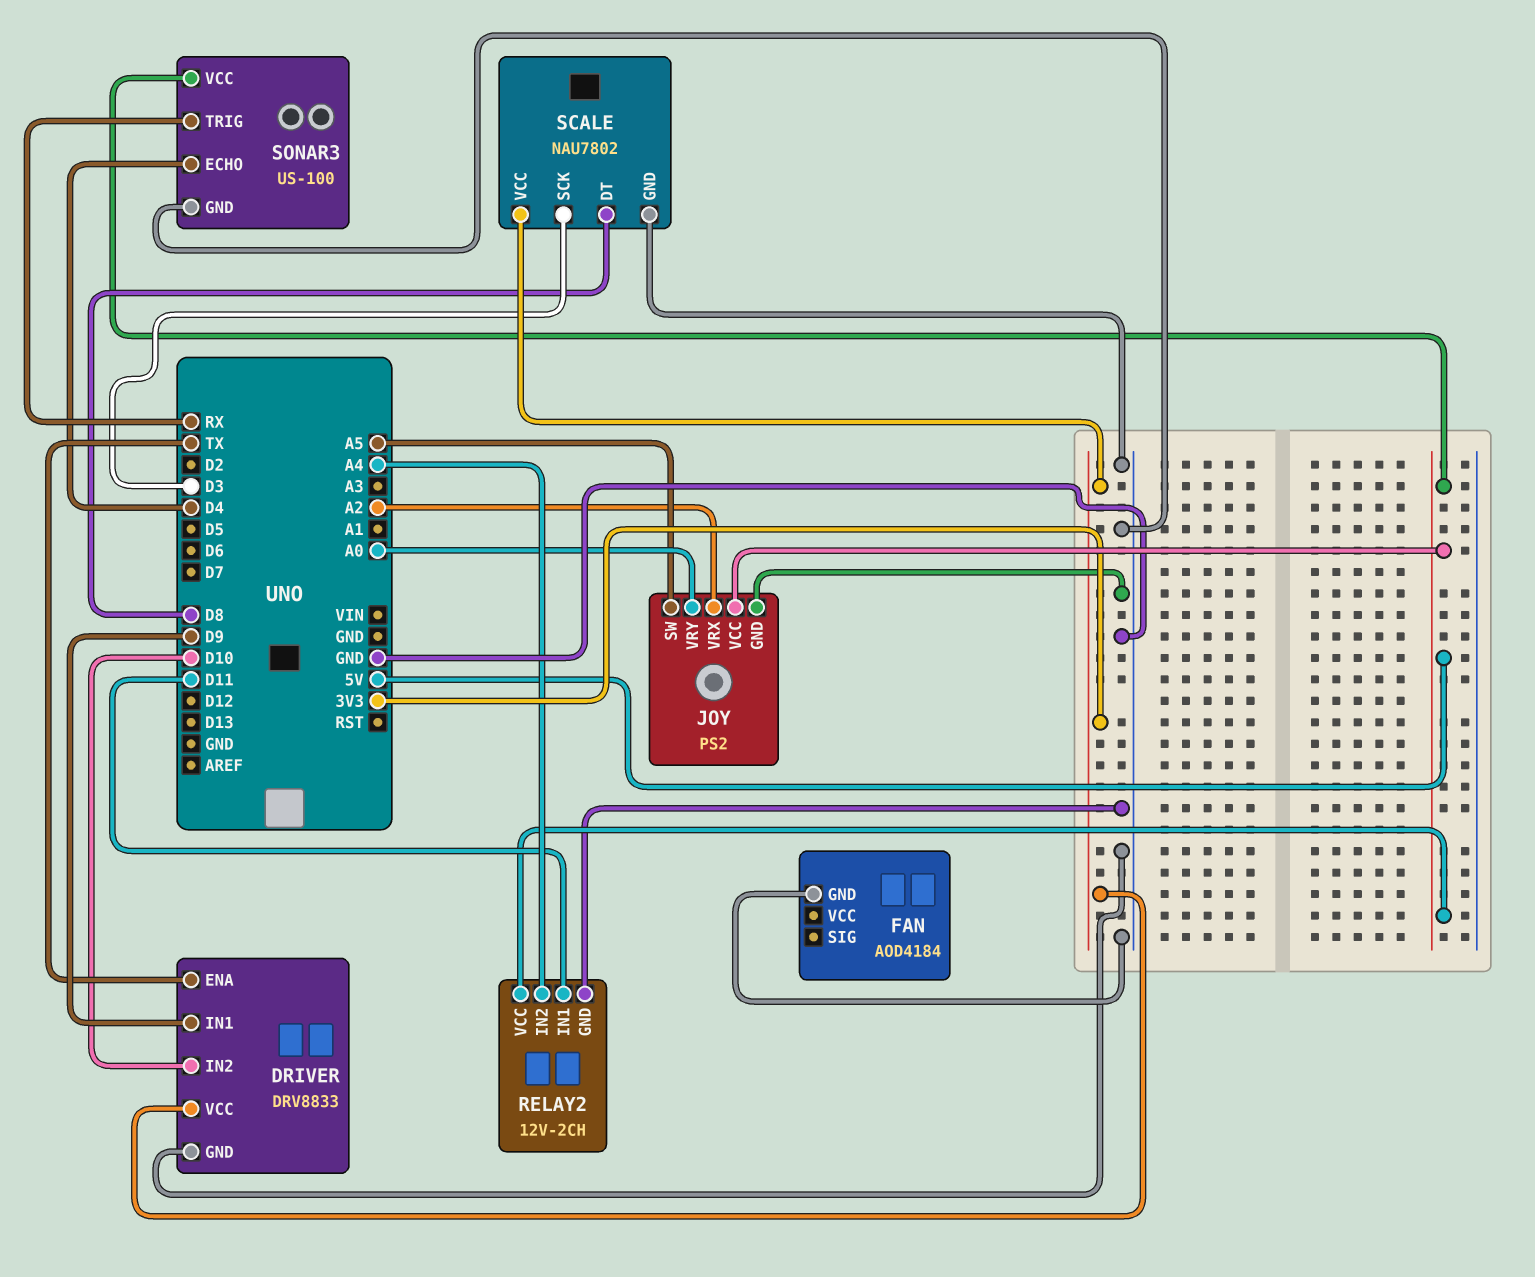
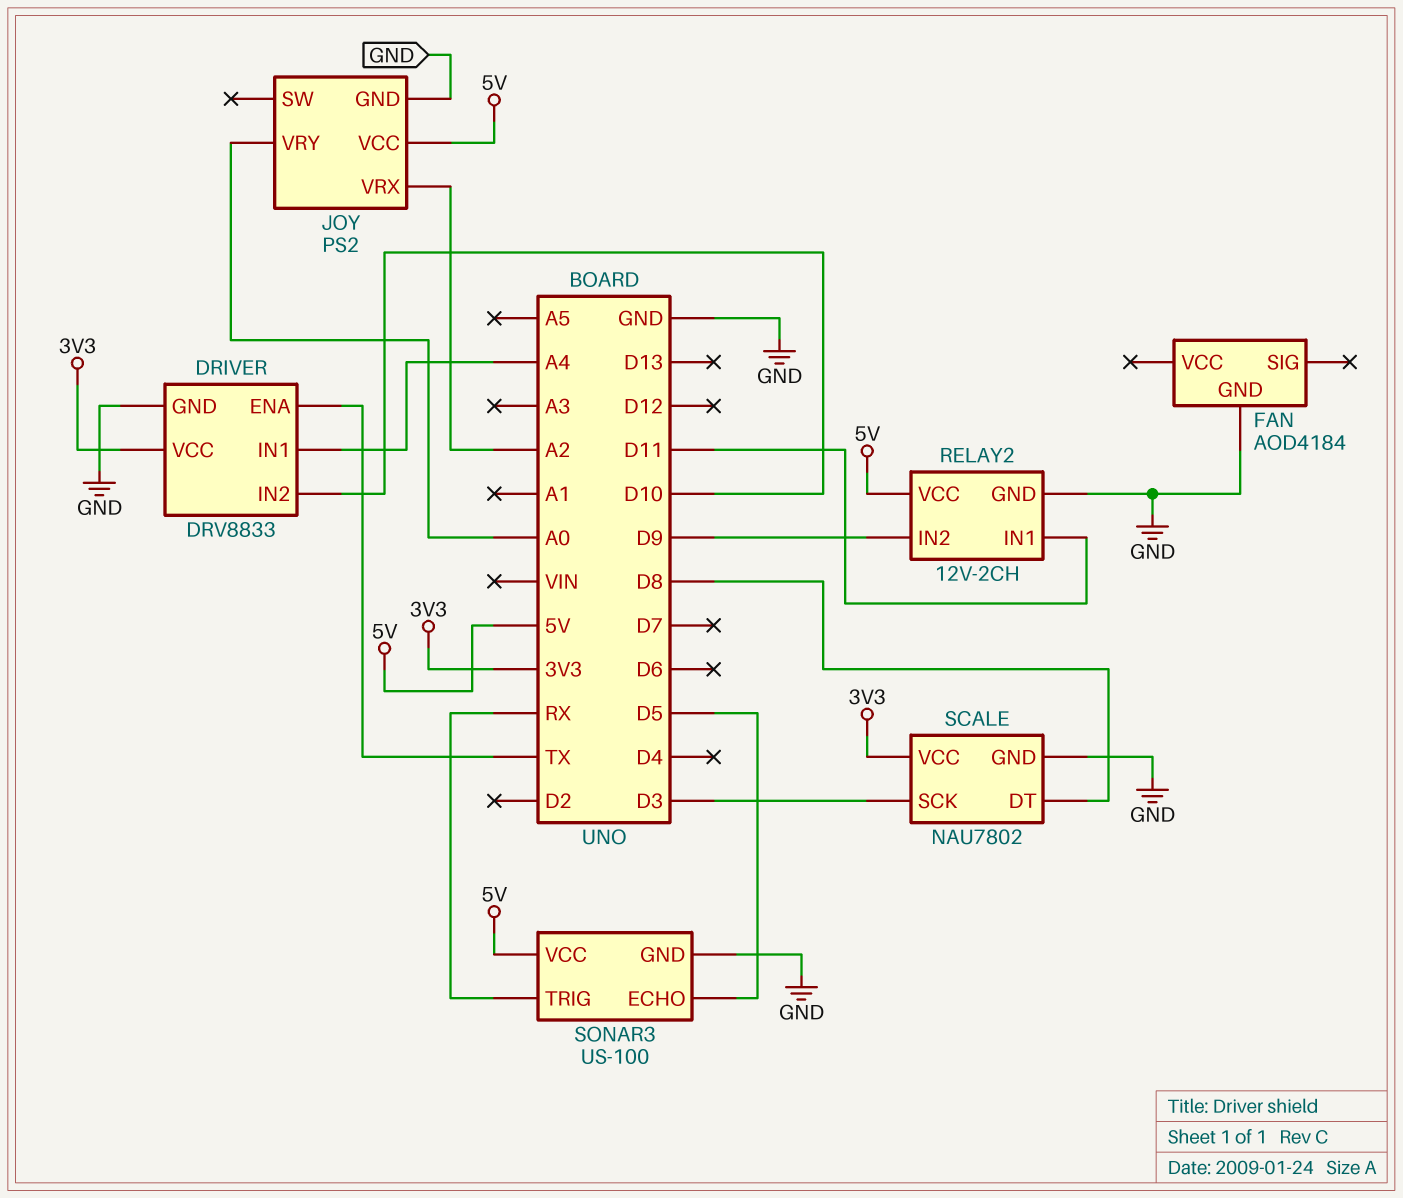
DRIVER pin IN1: D9 -> A4
JOY pin SW: A5 -> none
RELAY2 pin IN2: A4 -> D9
SONAR3 pin ECHO: D4 -> D5

